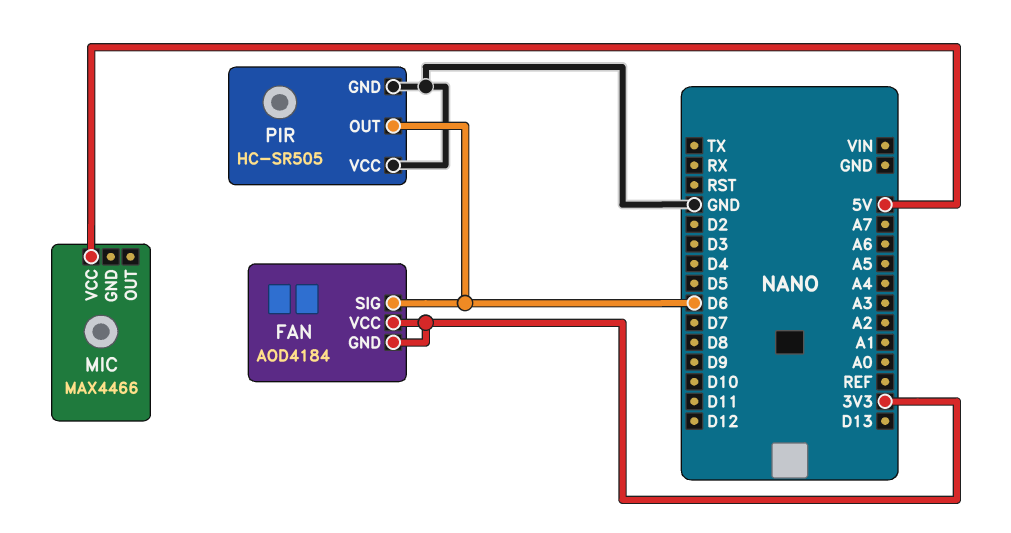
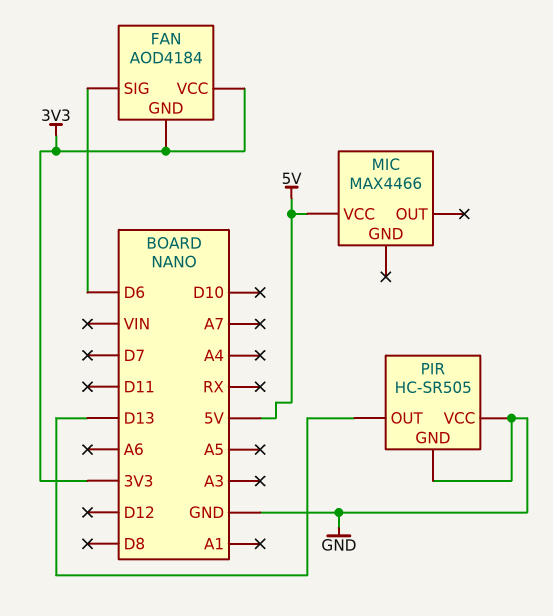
PIR pin OUT: D6 -> D13

